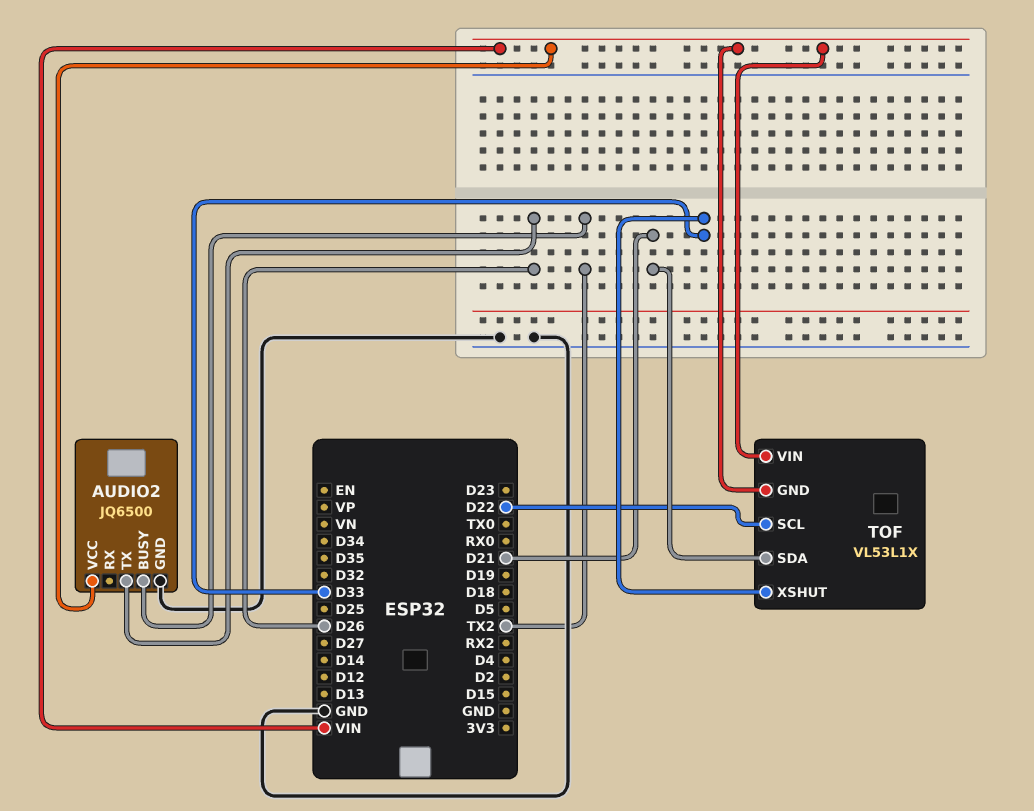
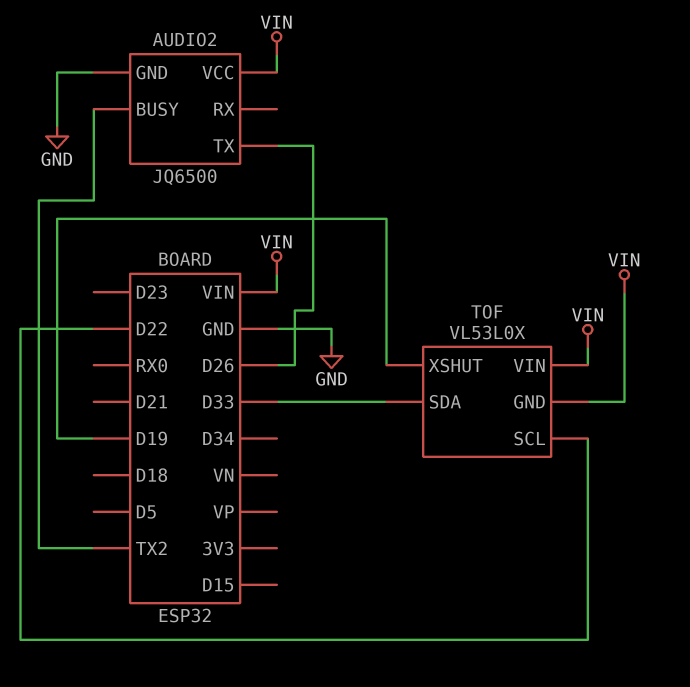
TOF: VL53L1X -> VL53L0X
TOF pin SDA: D21 -> D33
TOF pin XSHUT: D33 -> D19

